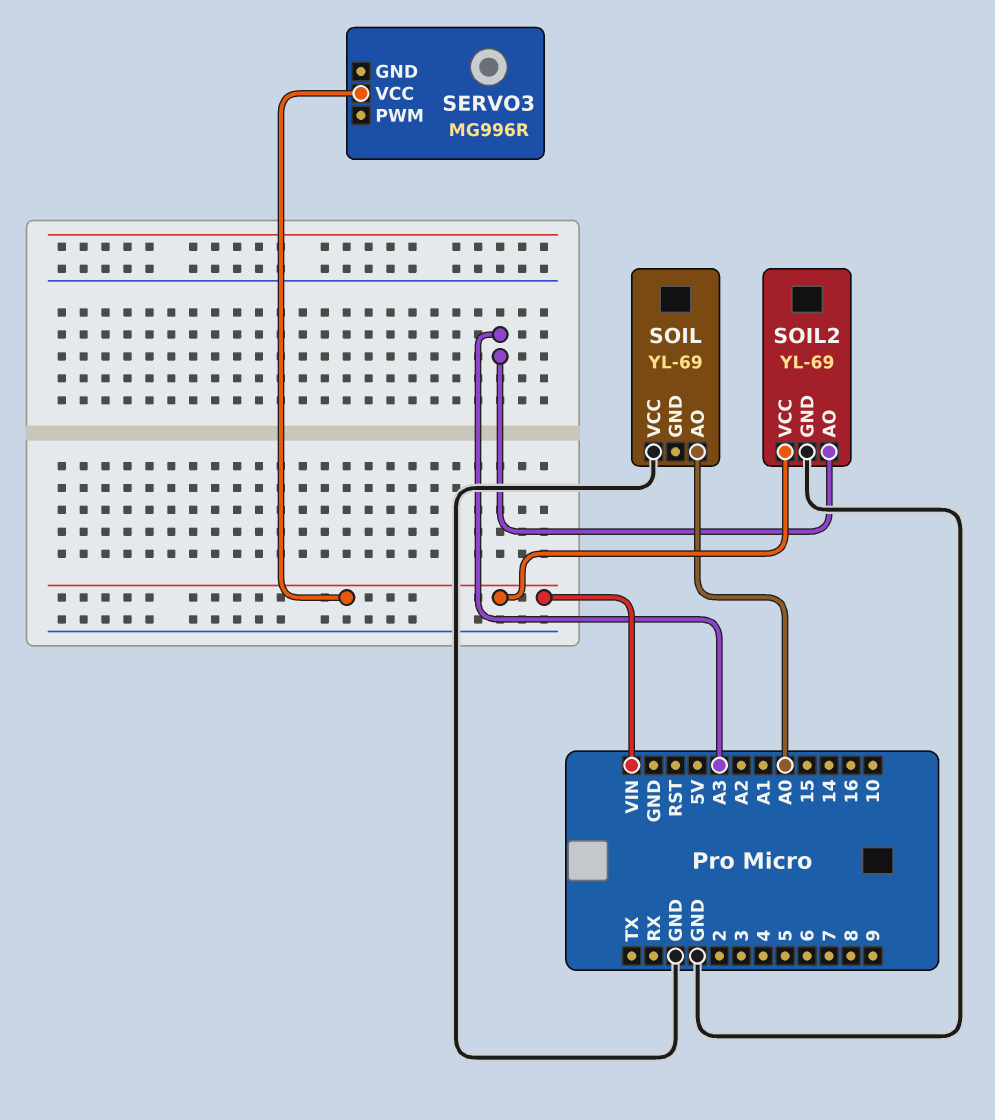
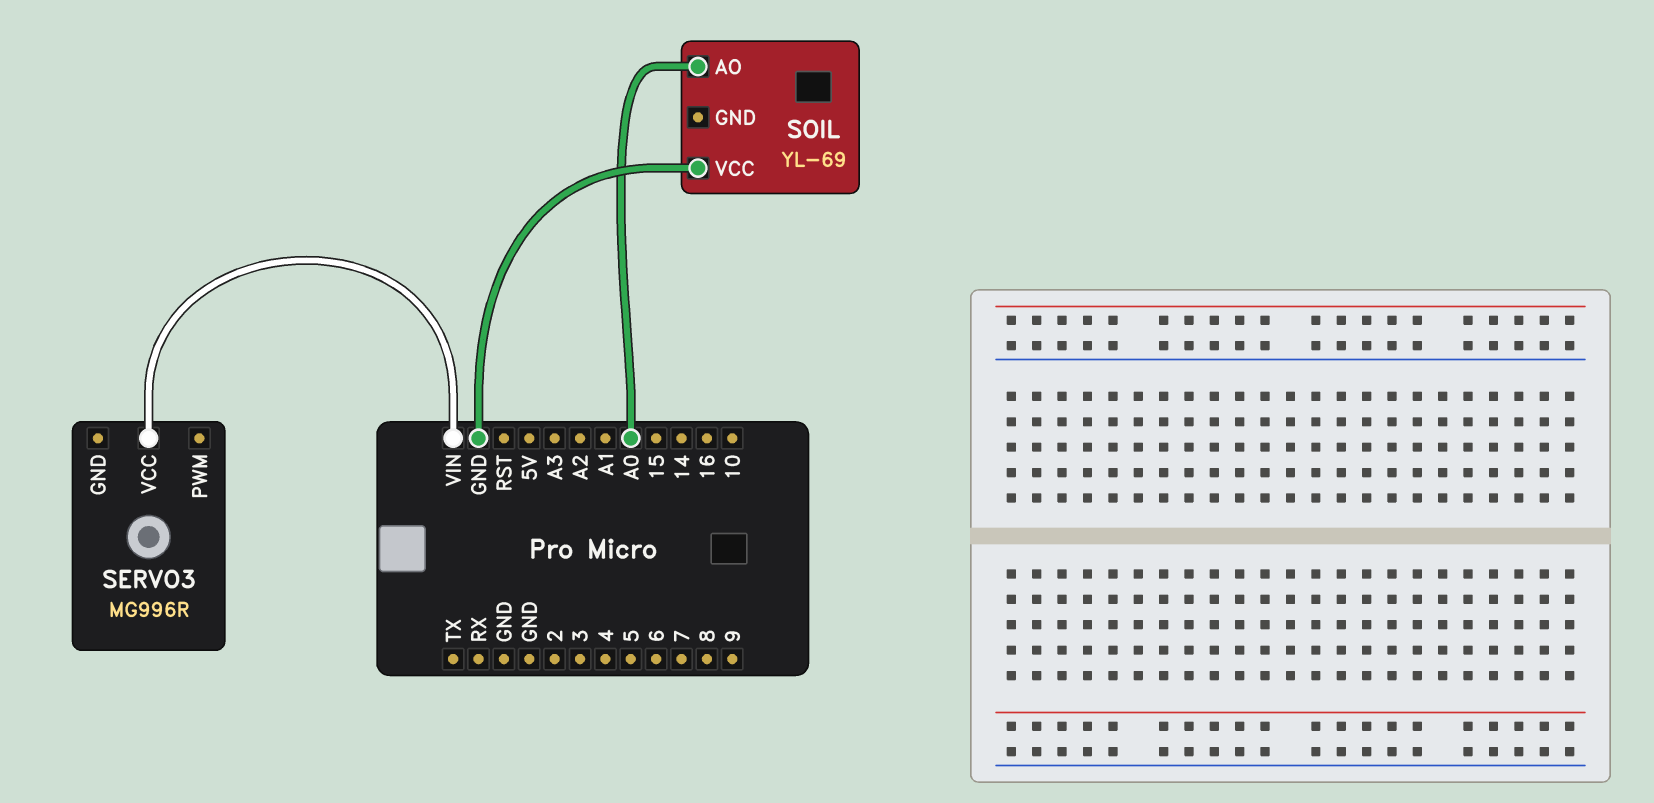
SOIL2: YL-69 -> none
SOIL2 pin AO: A3 -> none
SOIL2 pin GND: GND -> none
SOIL2 pin VCC: VIN -> none

